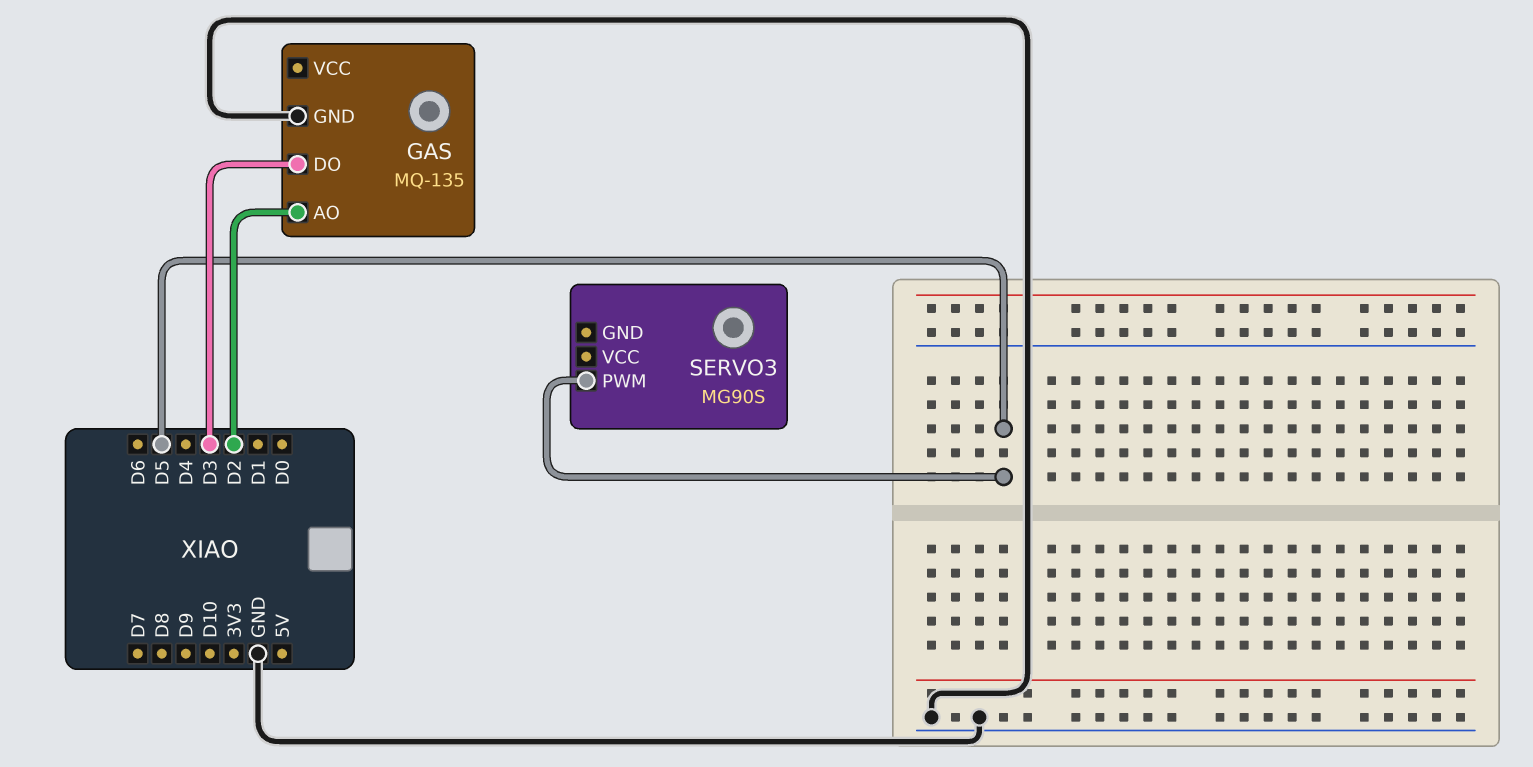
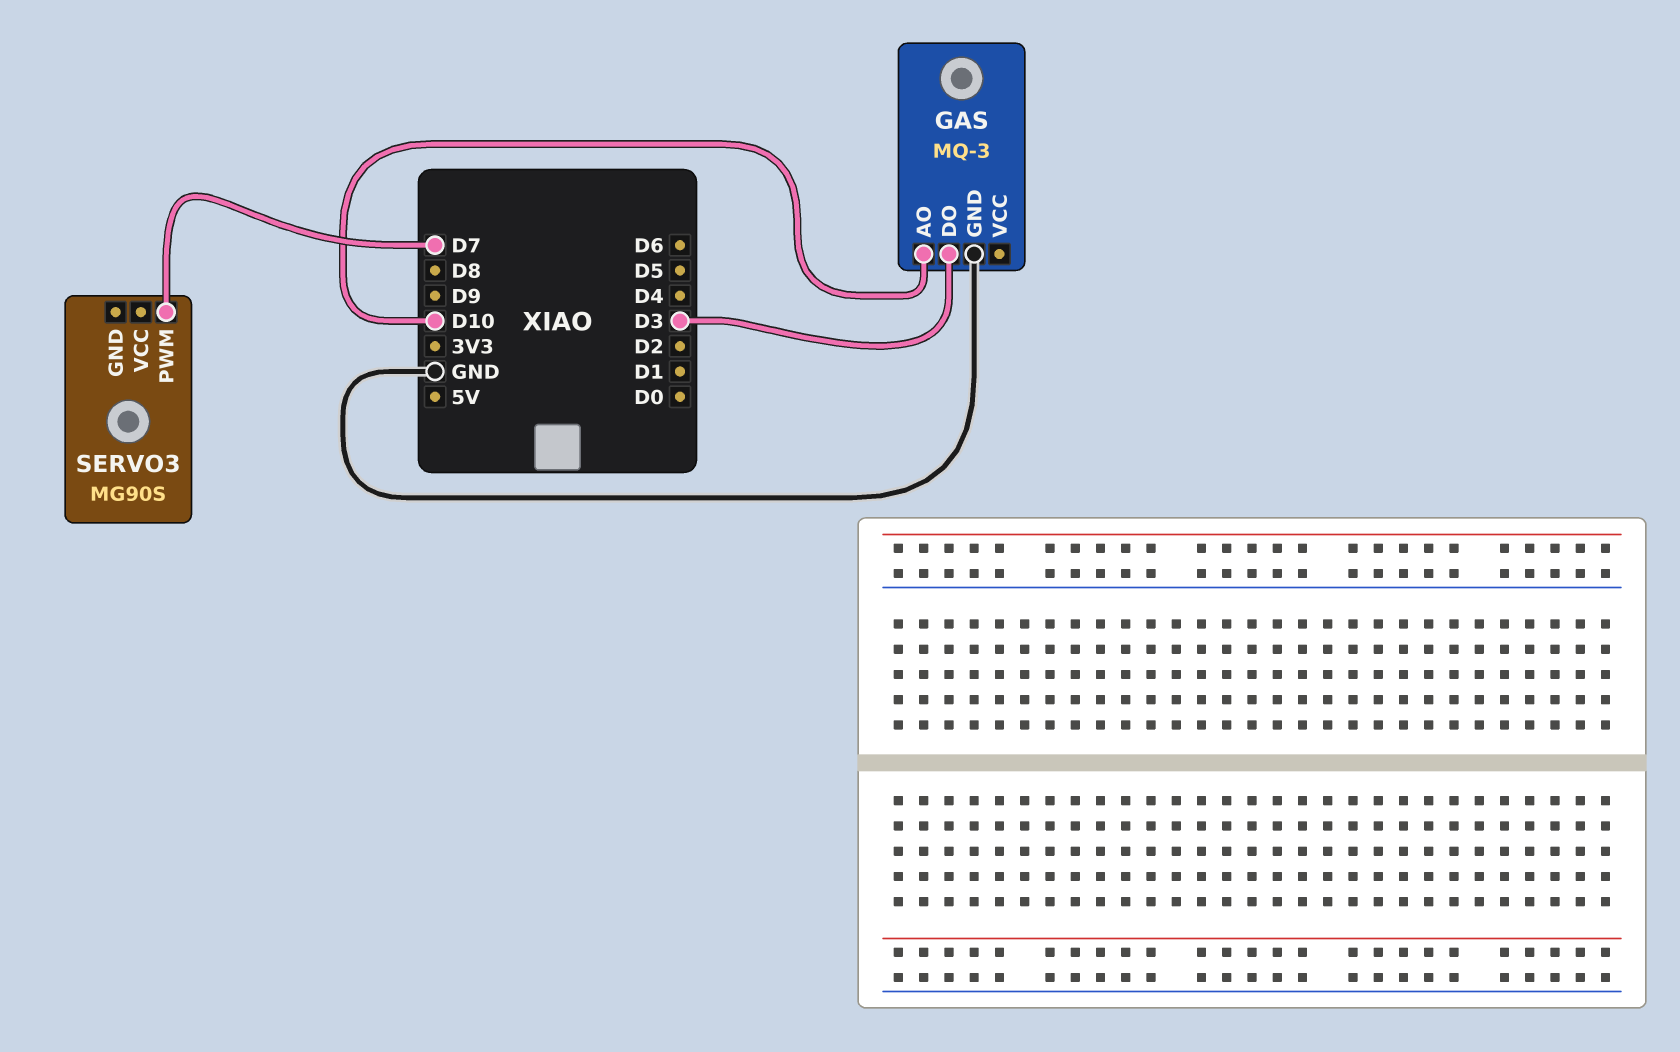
GAS: MQ-135 -> MQ-3
GAS pin AO: D2 -> D10
SERVO3 pin PWM: D5 -> D7

